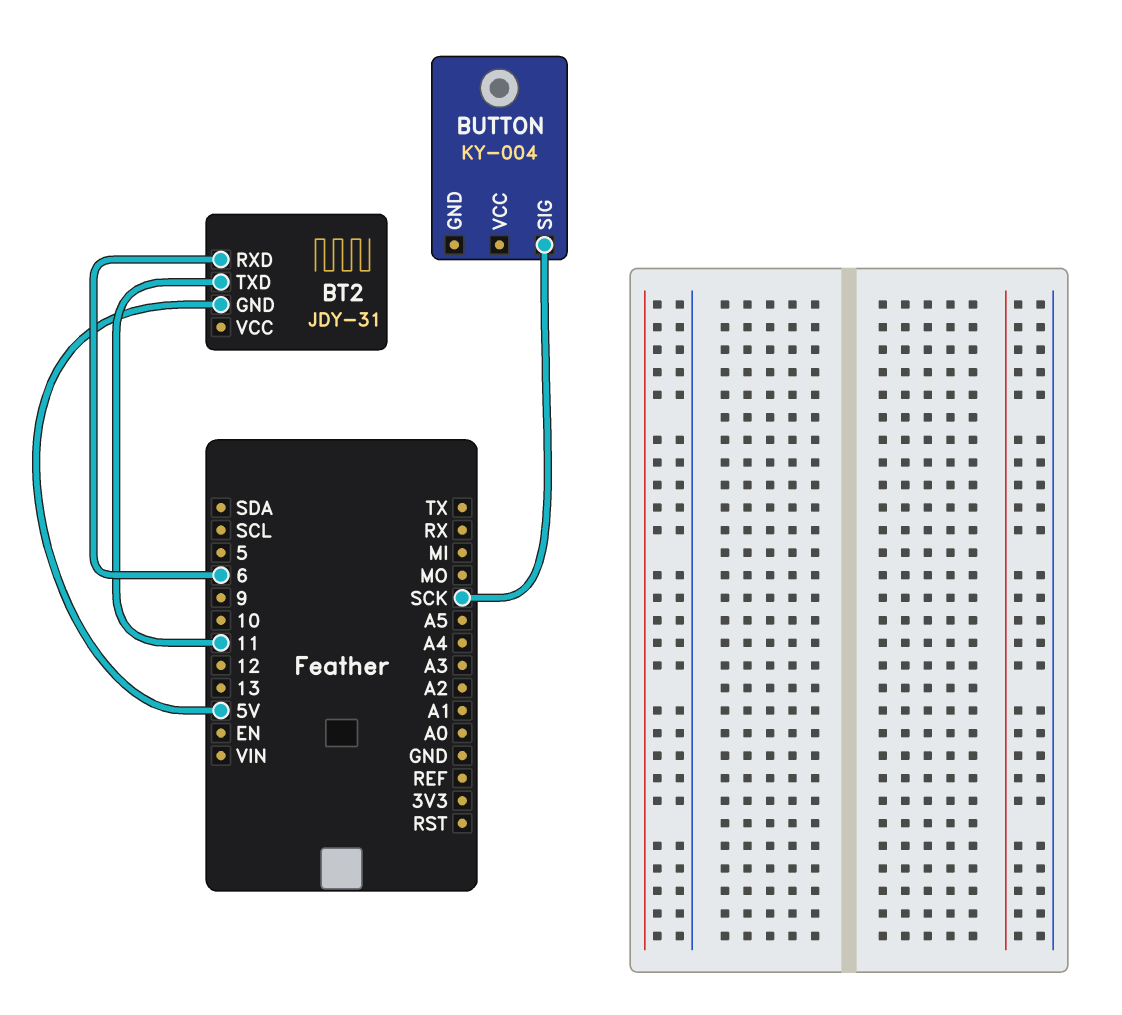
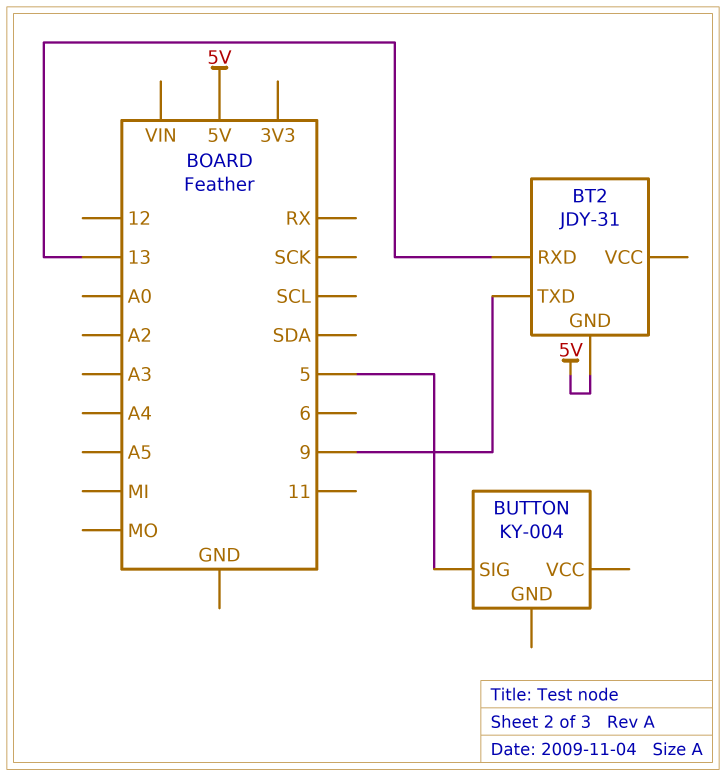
BT2 pin RXD: 6 -> 13
BT2 pin TXD: 11 -> 9
BUTTON pin SIG: SCK -> 5

